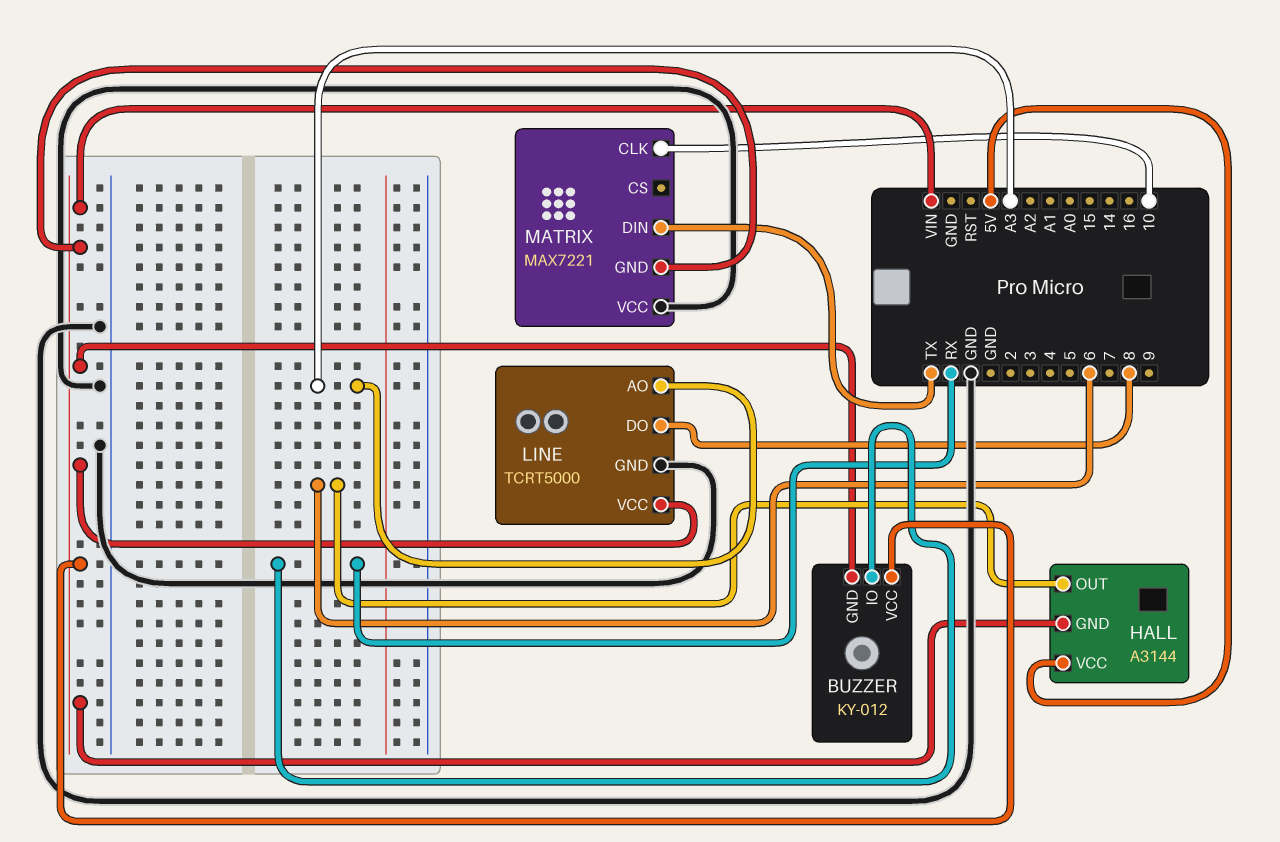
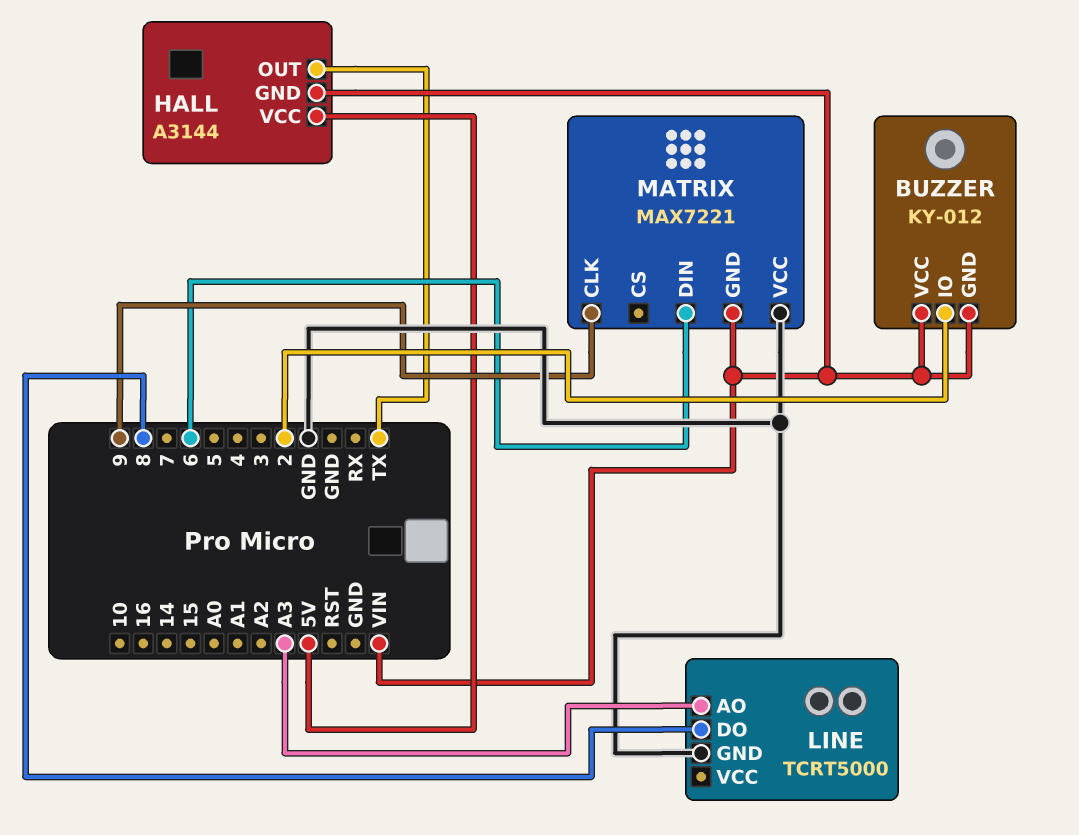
BUZZER pin IO: RX -> 2
HALL pin OUT: 6 -> TX
LINE pin VCC: VIN -> none
MATRIX pin CLK: 10 -> 9
MATRIX pin DIN: TX -> 6

